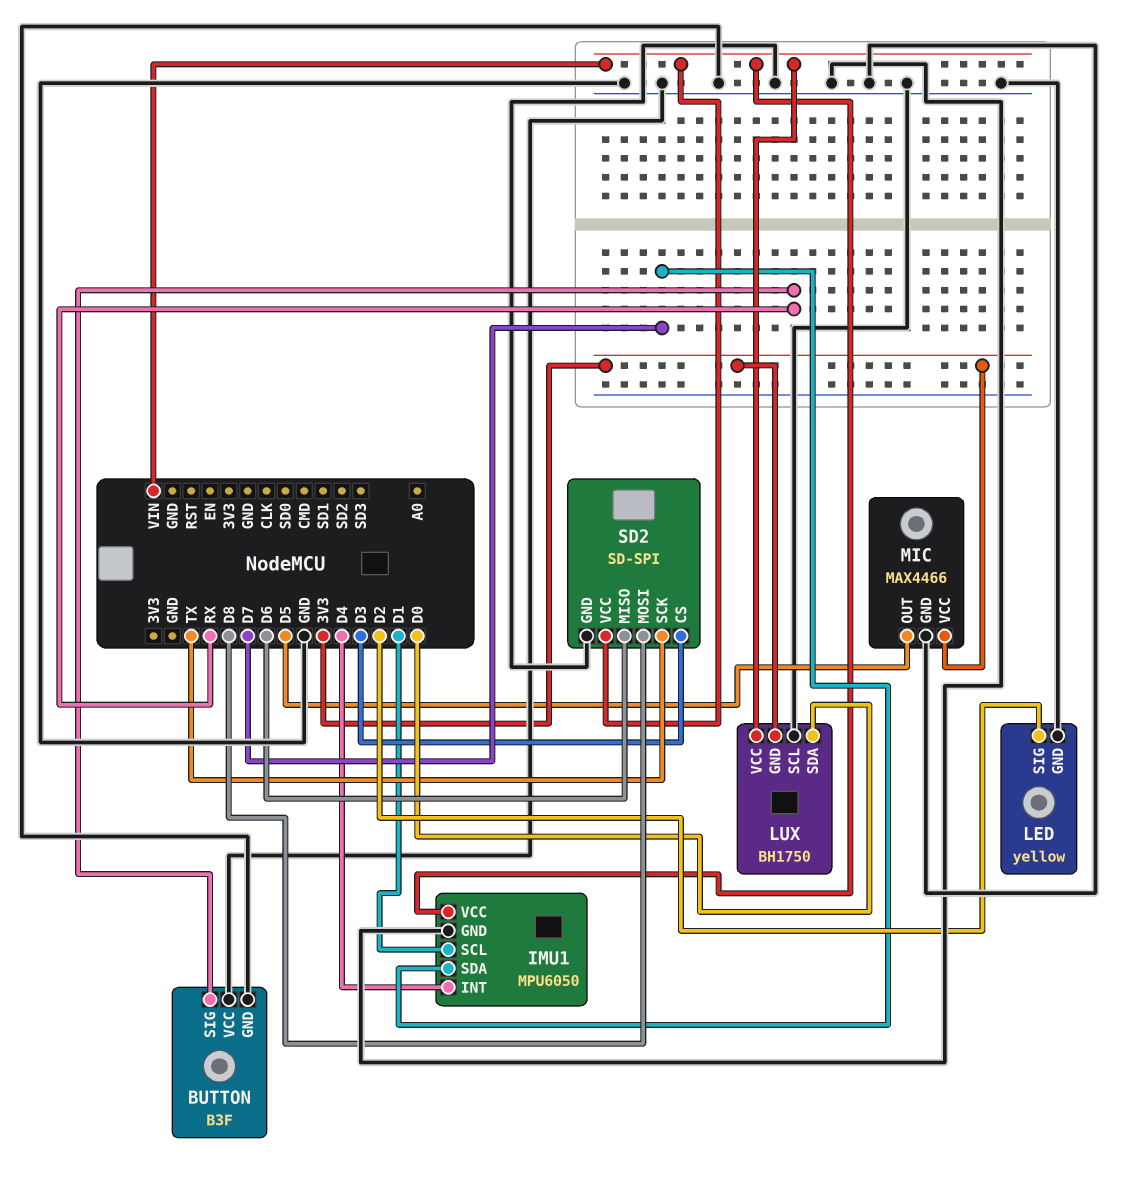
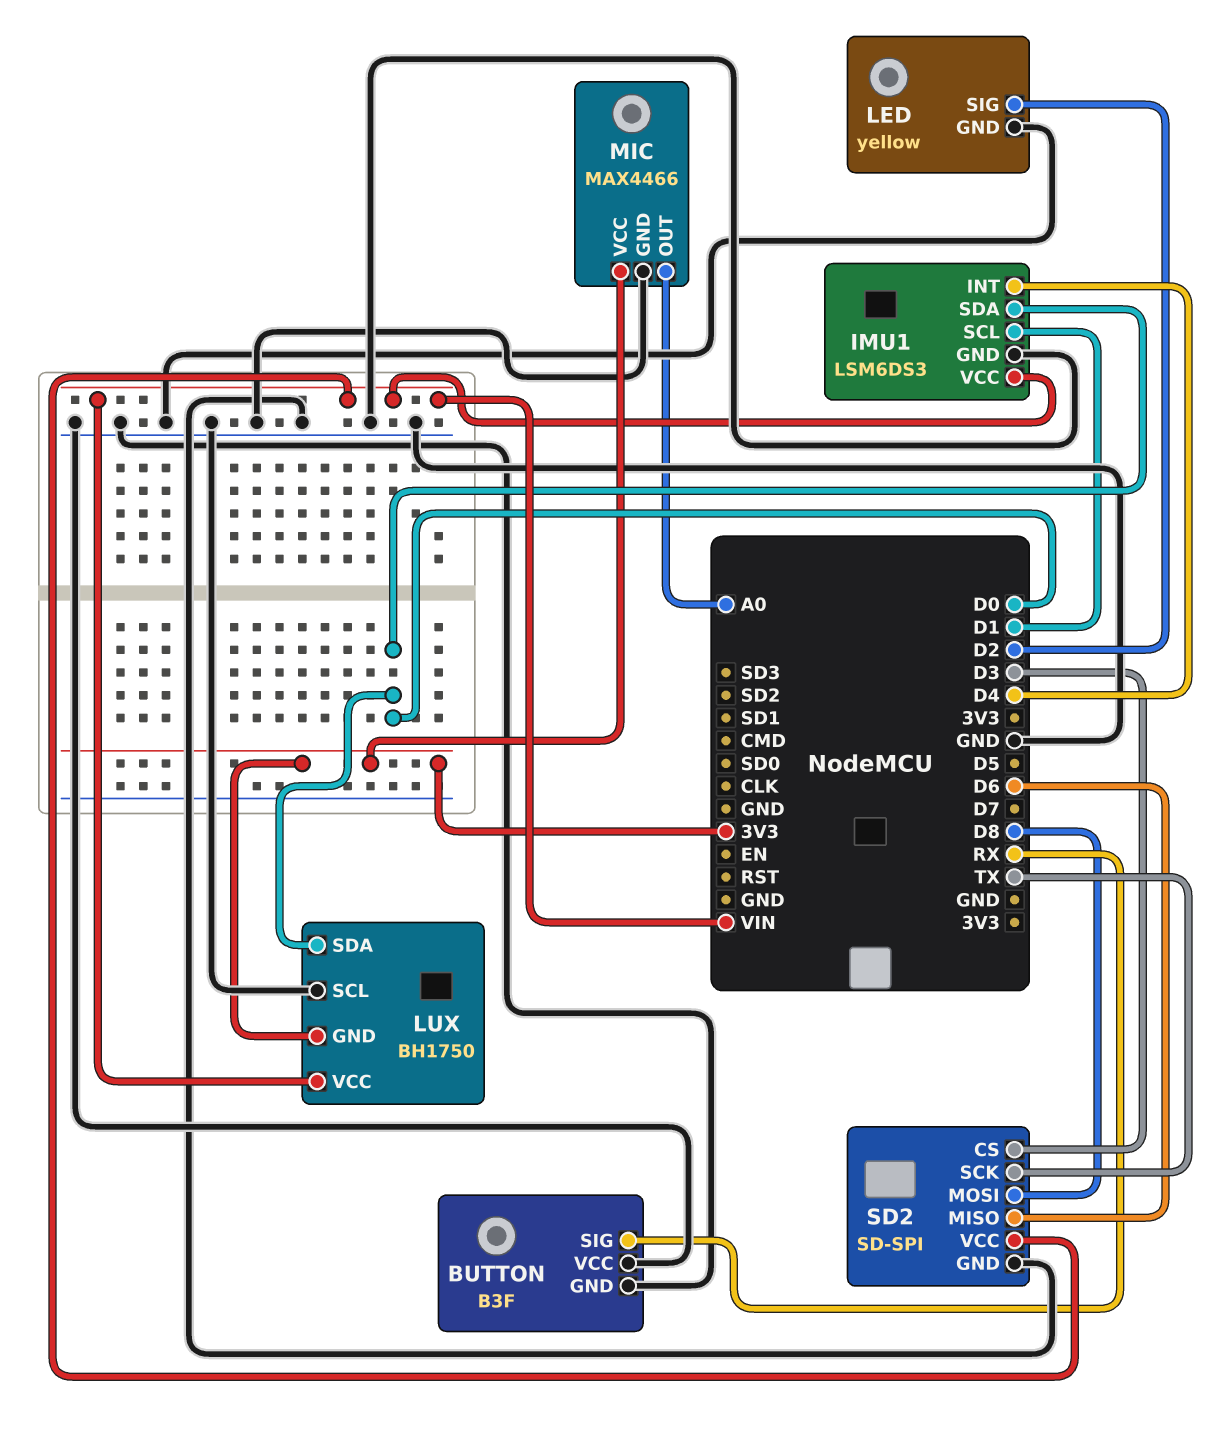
IMU1: MPU6050 -> LSM6DS3
IMU1 pin SDA: D7 -> D0
MIC pin OUT: D5 -> A0

